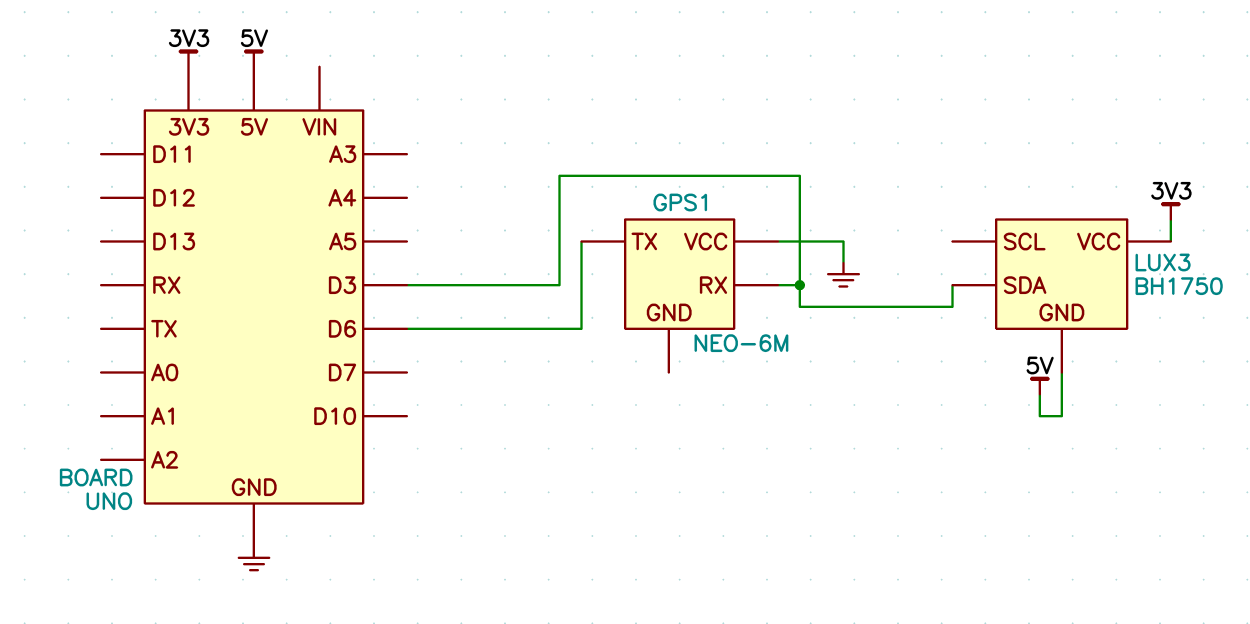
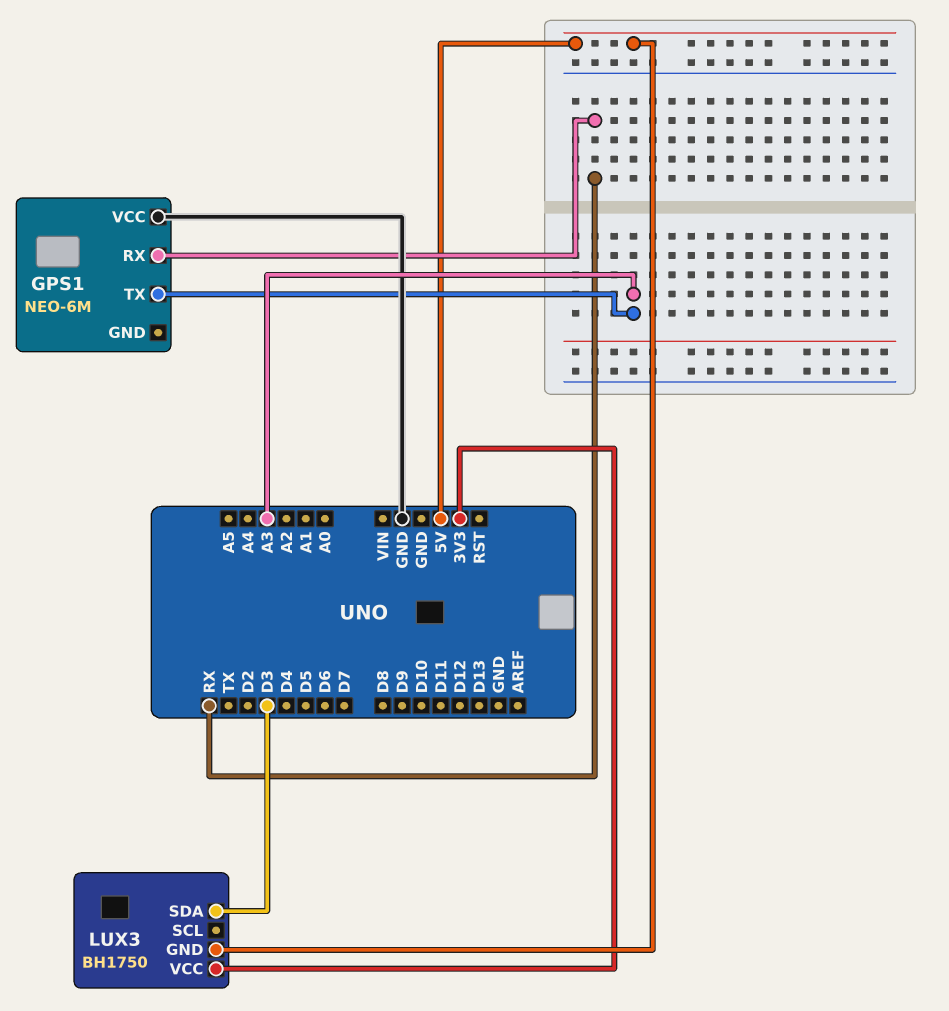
GPS1 pin RX: D3 -> RX
GPS1 pin TX: D6 -> A3

